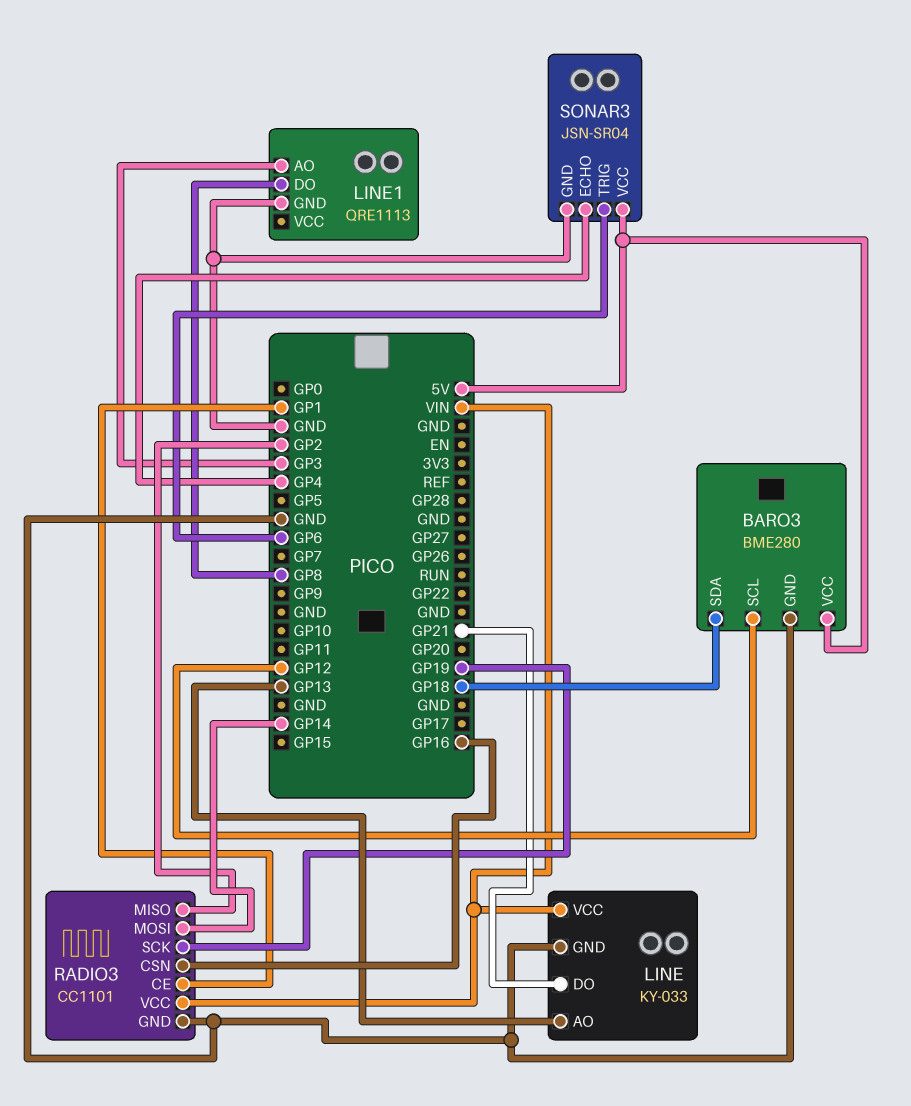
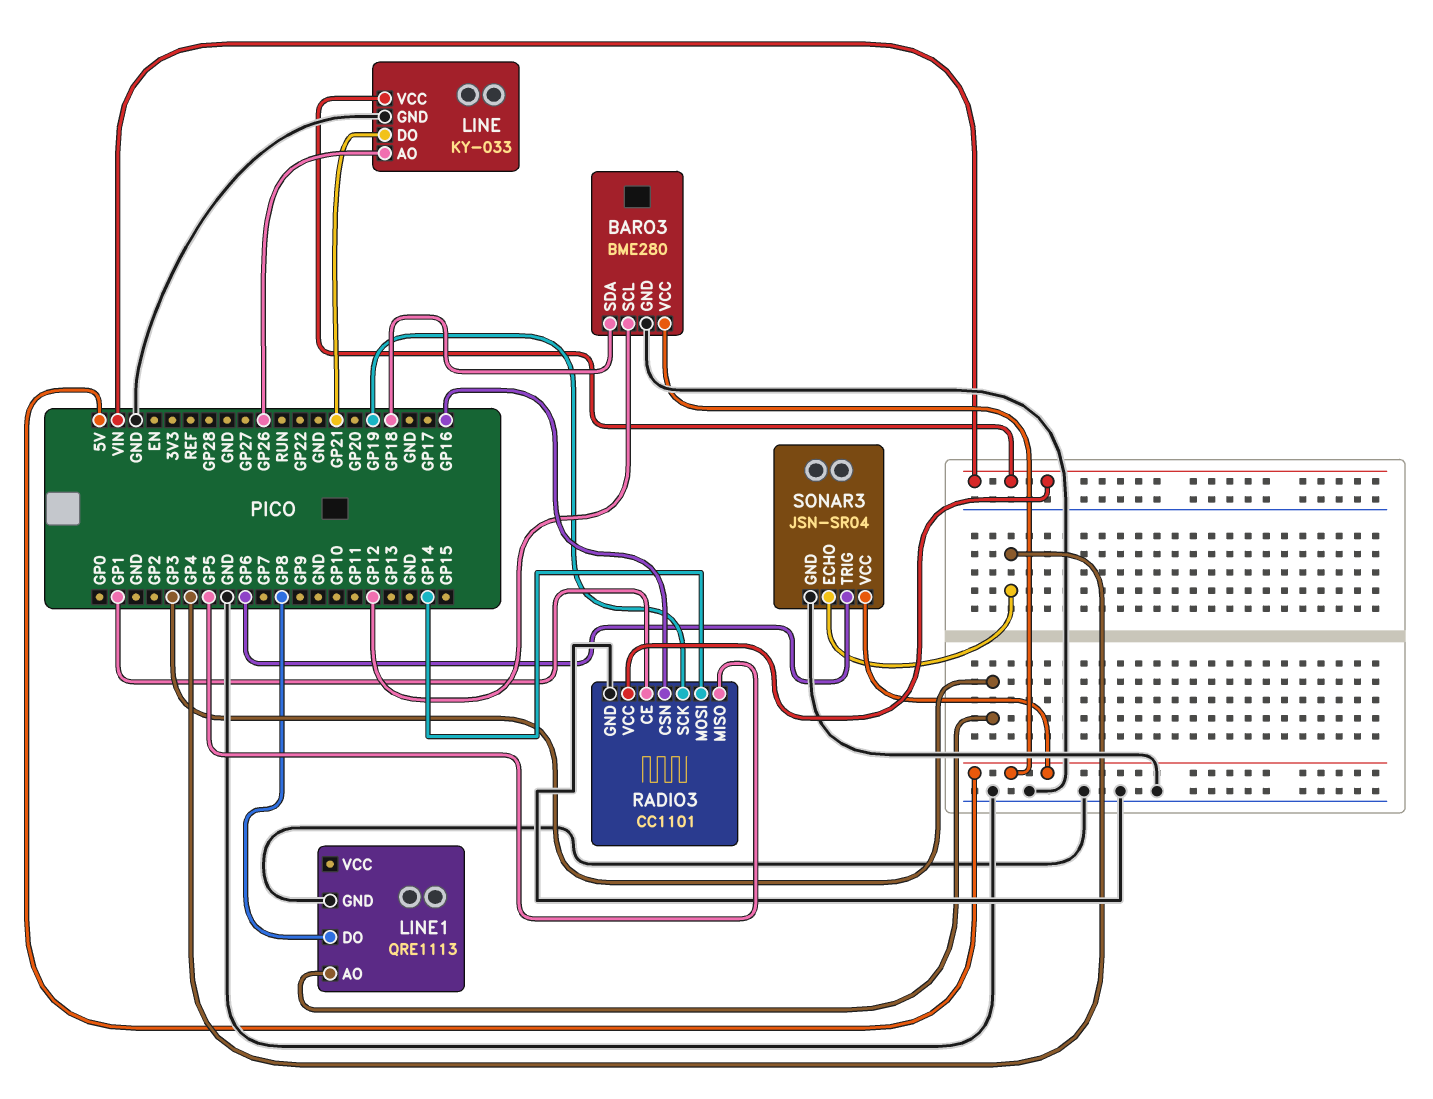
LINE pin AO: GP13 -> GP26
RADIO3 pin MISO: GP2 -> GP5

